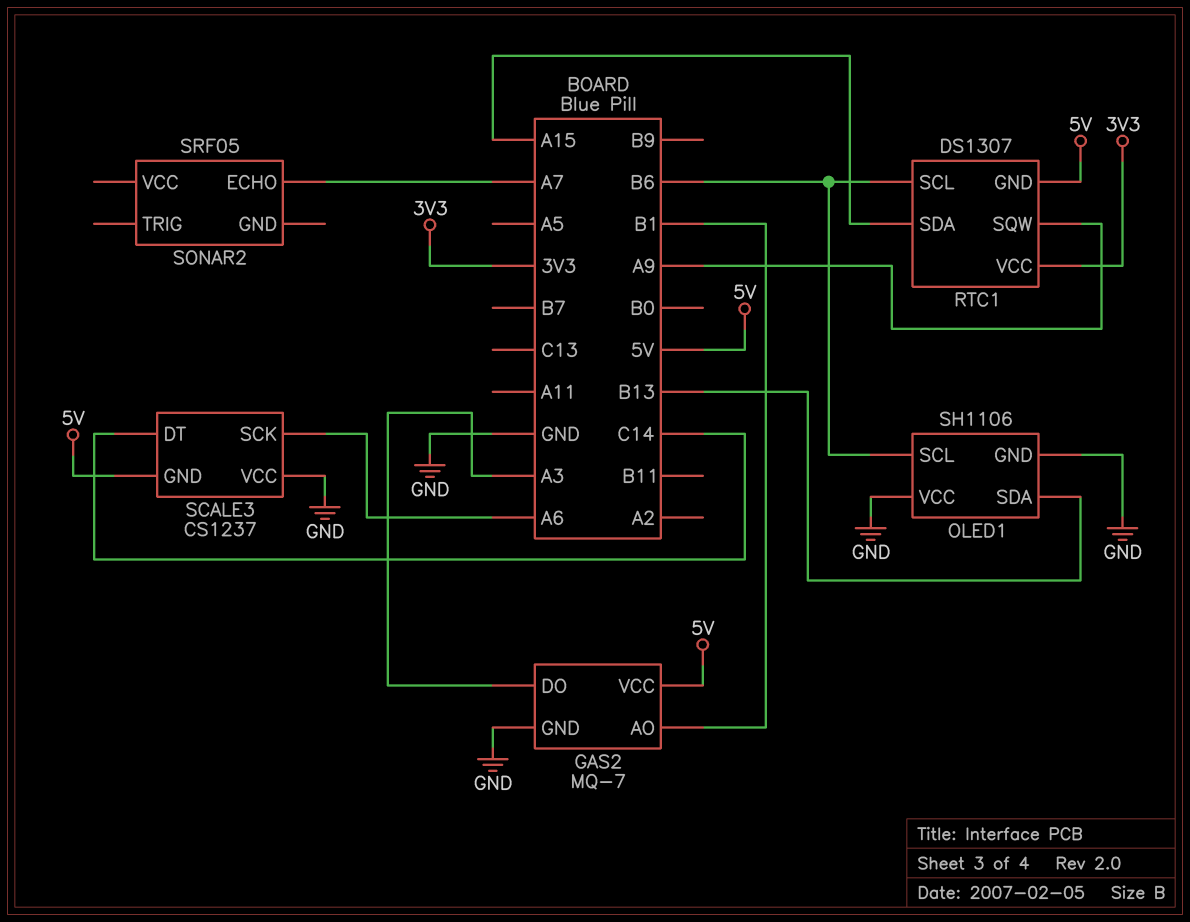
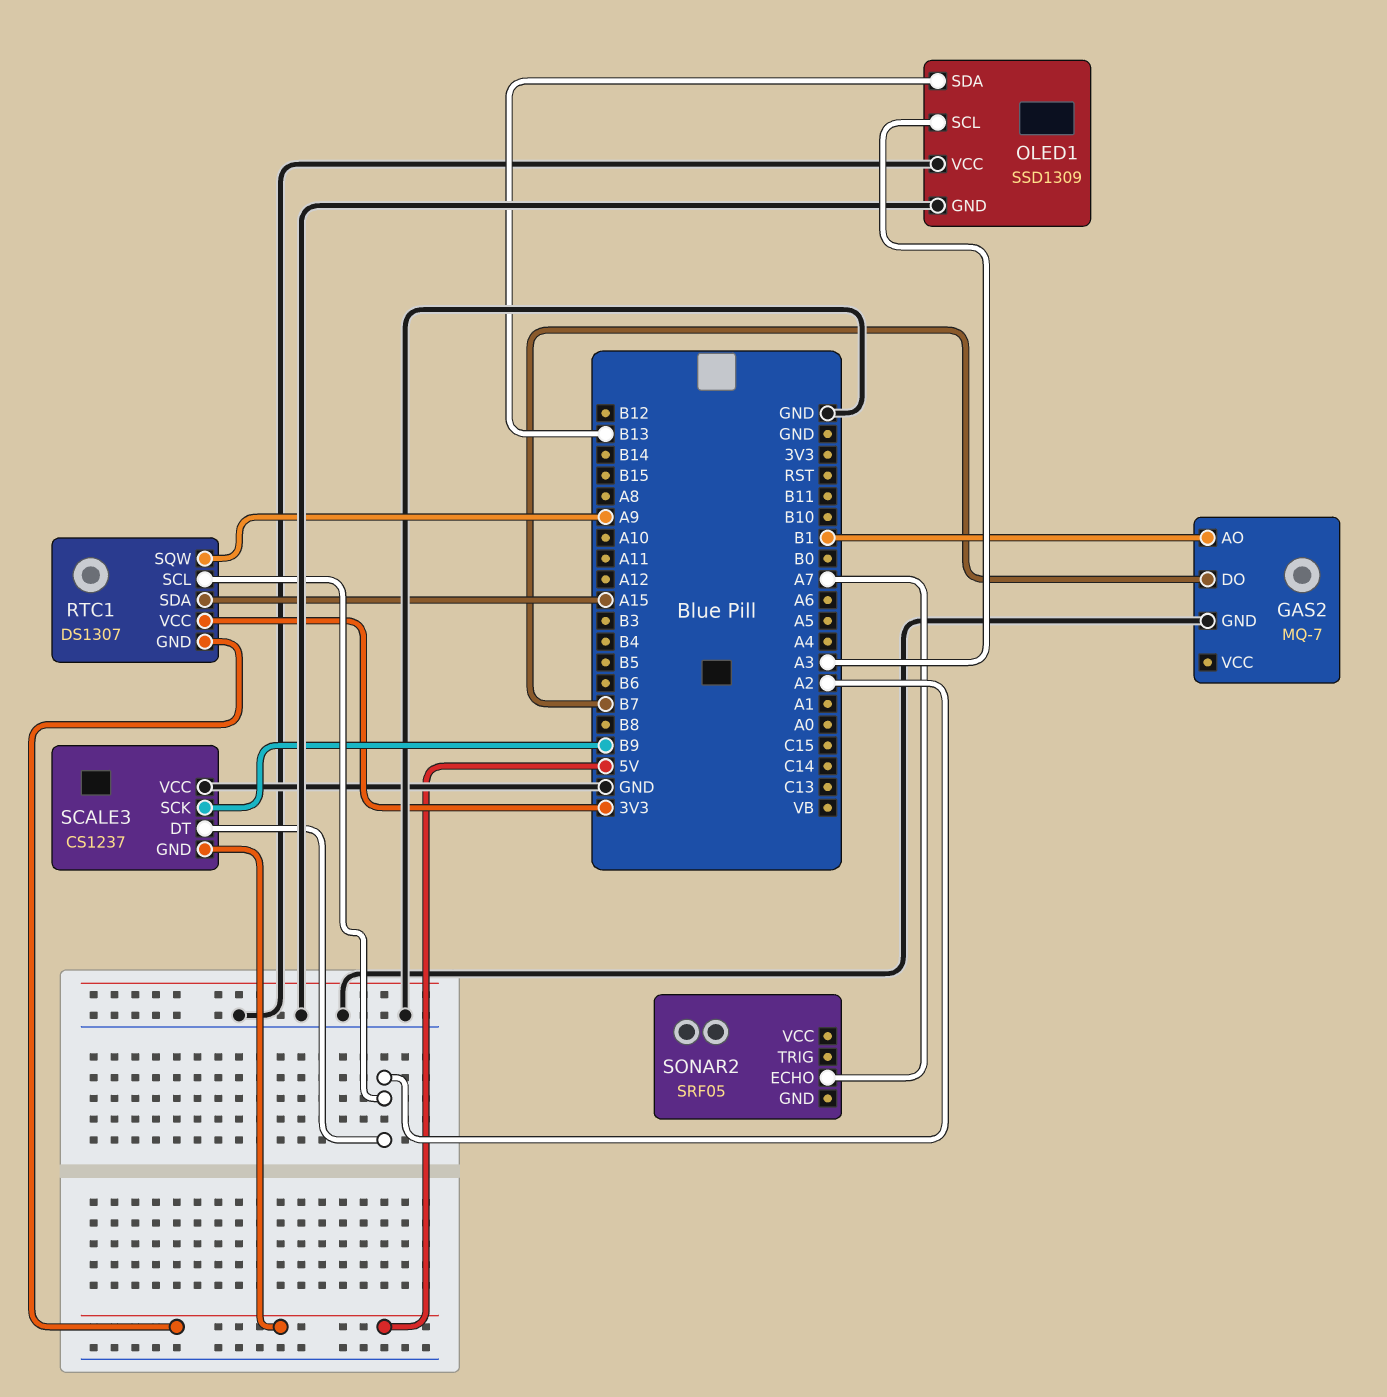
GAS2 pin DO: A3 -> B7
GAS2 pin VCC: 5V -> none
OLED1: SH1106 -> SSD1309
OLED1 pin SCL: B6 -> A3
RTC1 pin SCL: B6 -> A2
SCALE3 pin DT: C14 -> A2
SCALE3 pin SCK: A6 -> B9

